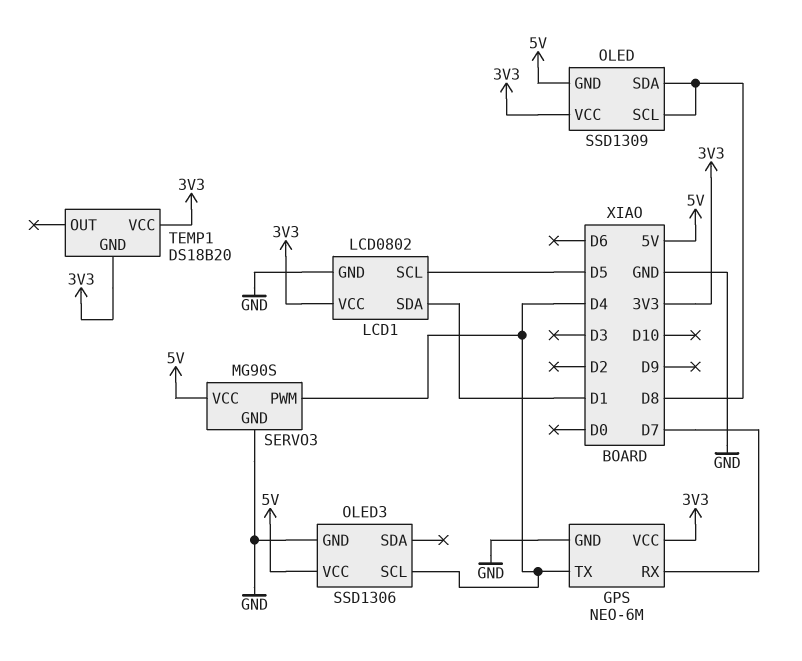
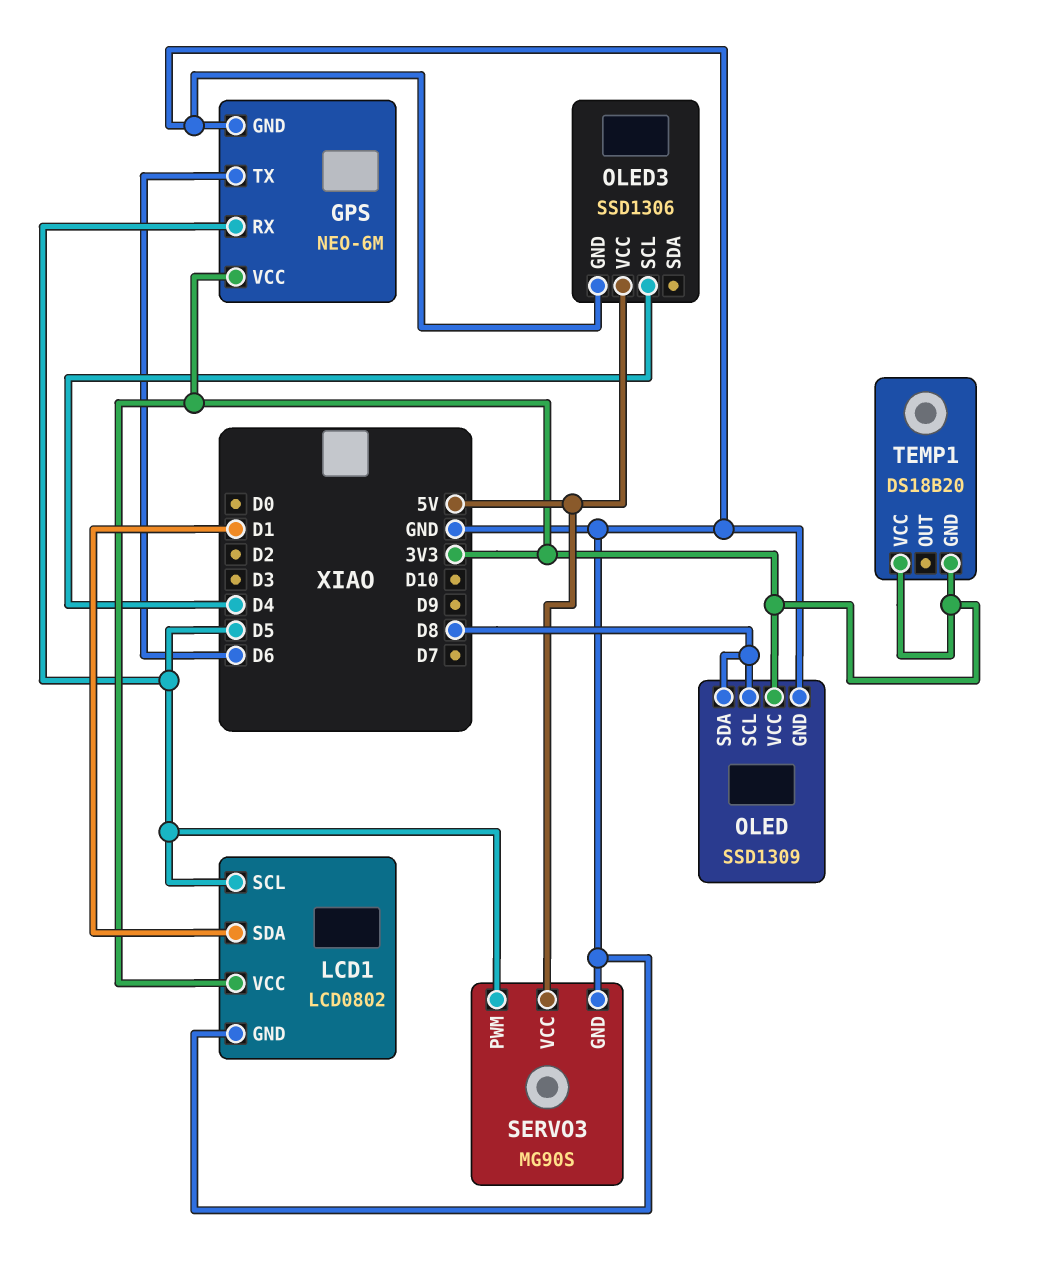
GPS pin RX: D7 -> D5
GPS pin TX: D4 -> D6
OLED pin GND: 5V -> GND
SERVO3 pin PWM: D4 -> D5

